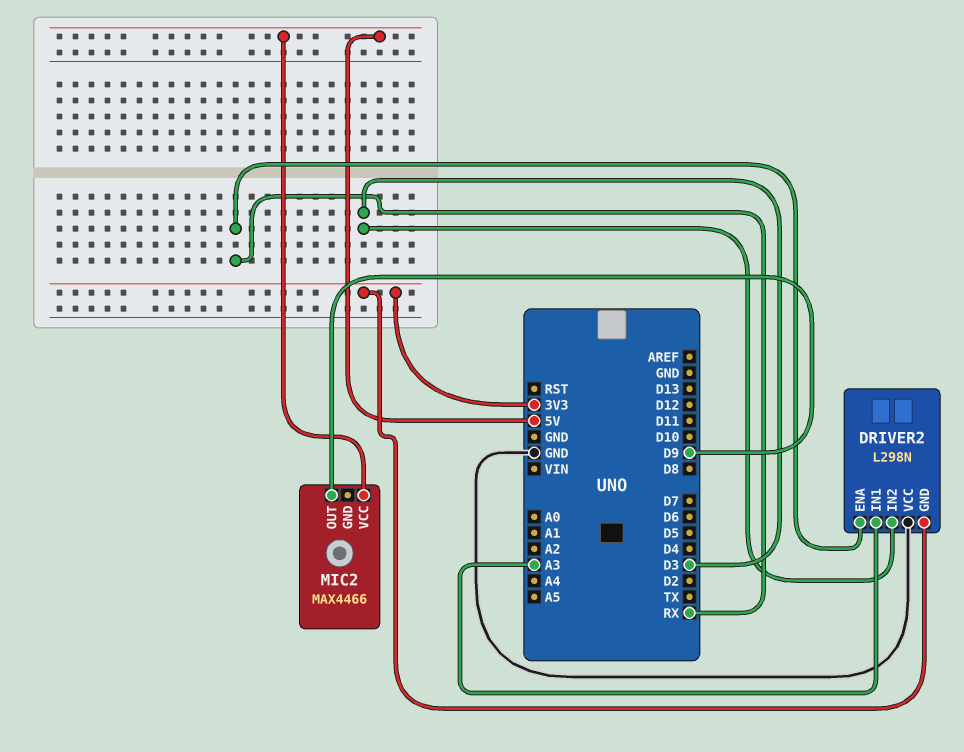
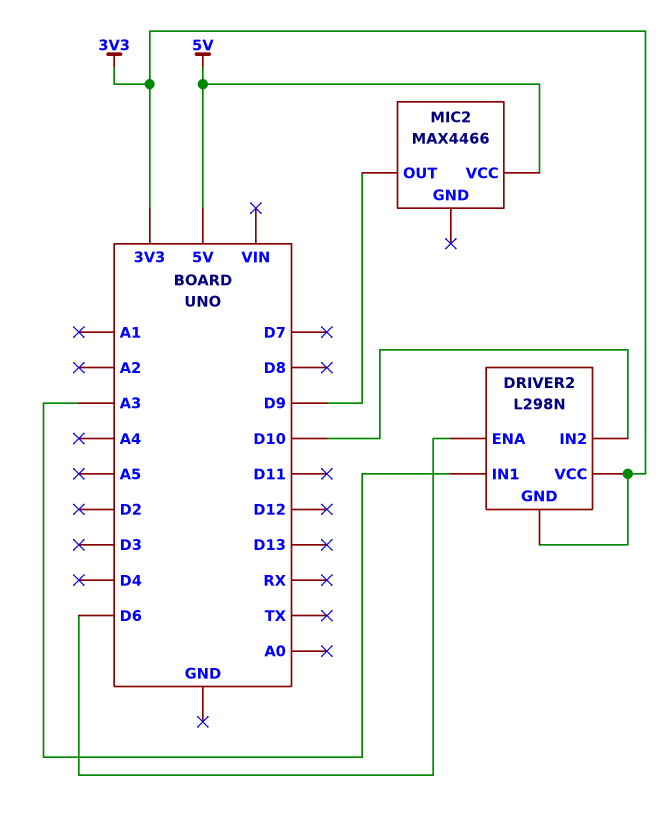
DRIVER2 pin ENA: RX -> D6
DRIVER2 pin IN2: D3 -> D10
DRIVER2 pin VCC: GND -> 3V3

